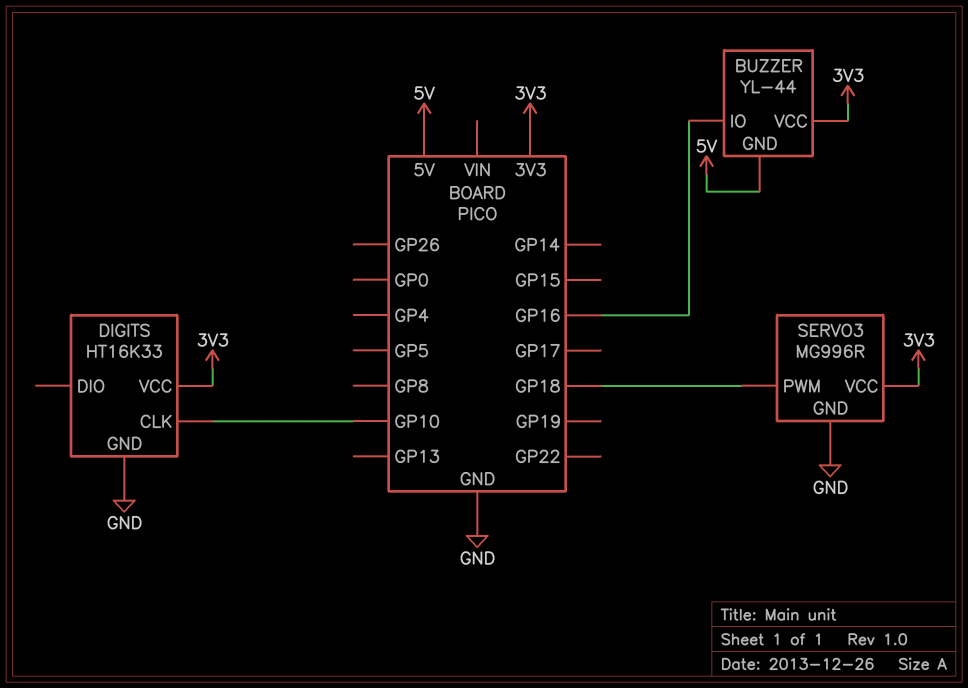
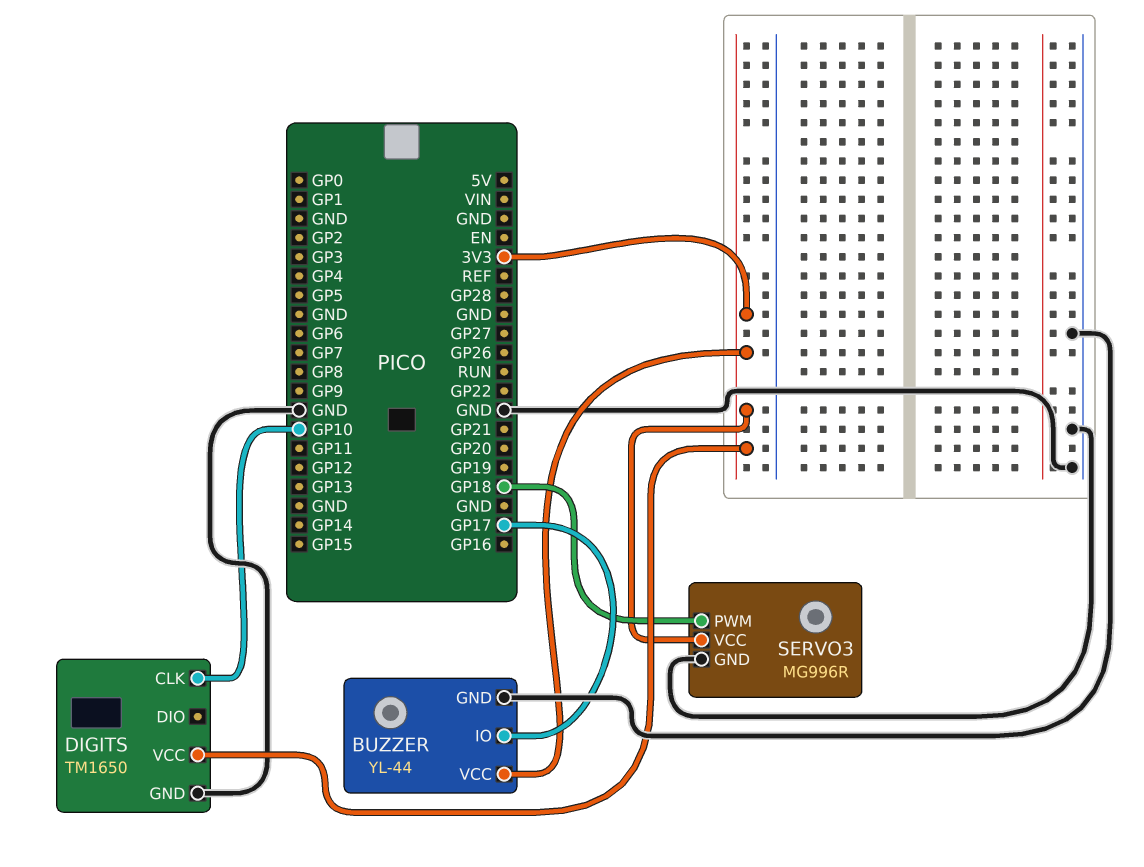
BUZZER pin GND: 5V -> GND
BUZZER pin IO: GP16 -> GP17
DIGITS: HT16K33 -> TM1650

